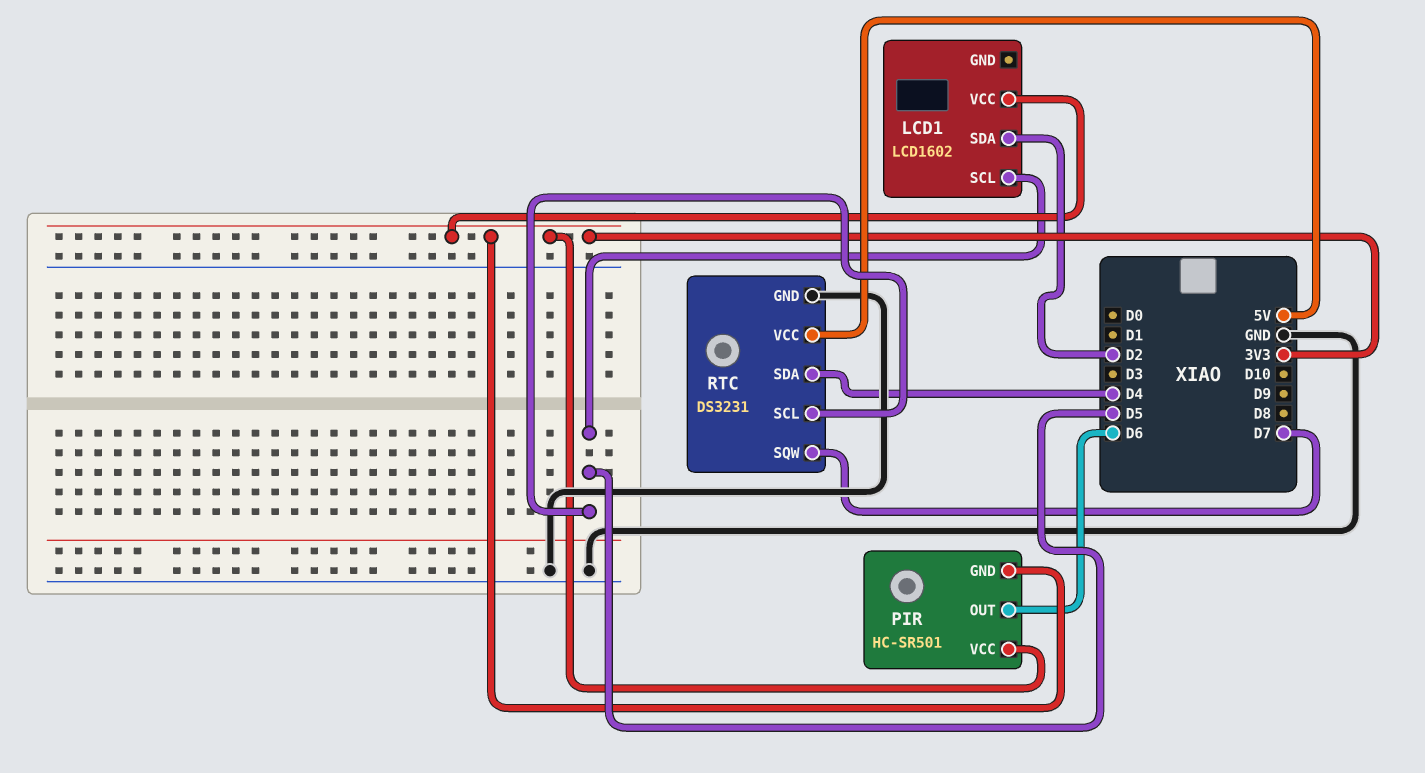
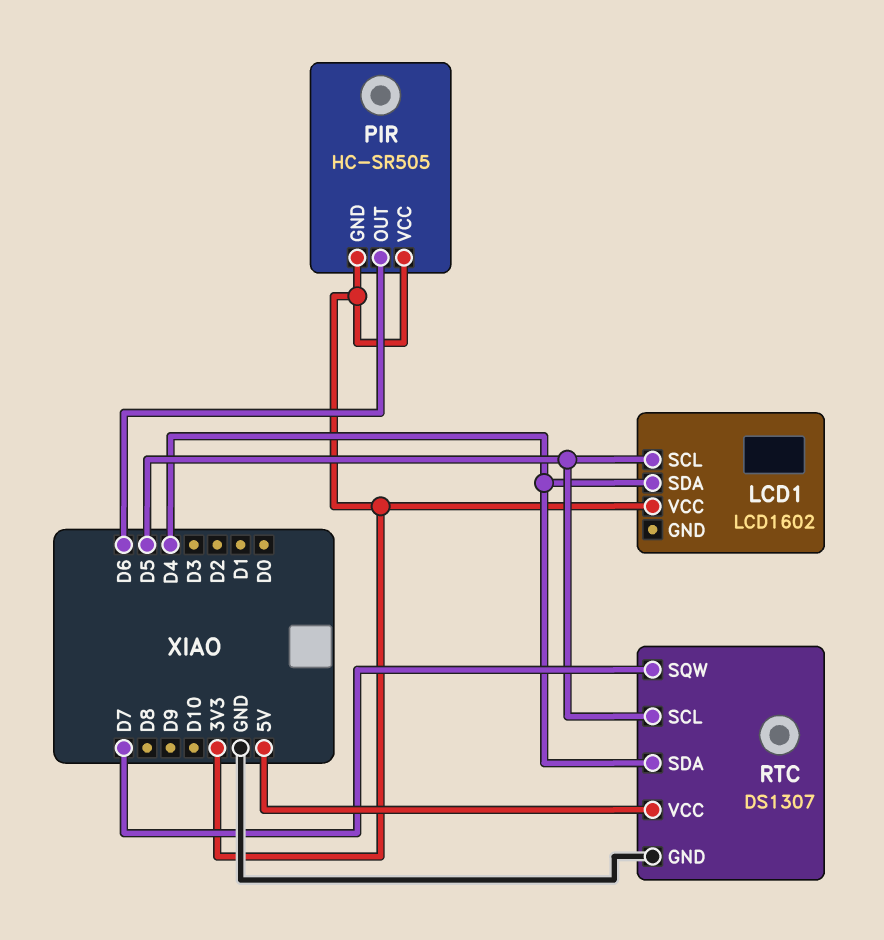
LCD1 pin SDA: D2 -> D4
PIR: HC-SR501 -> HC-SR505
RTC: DS3231 -> DS1307

